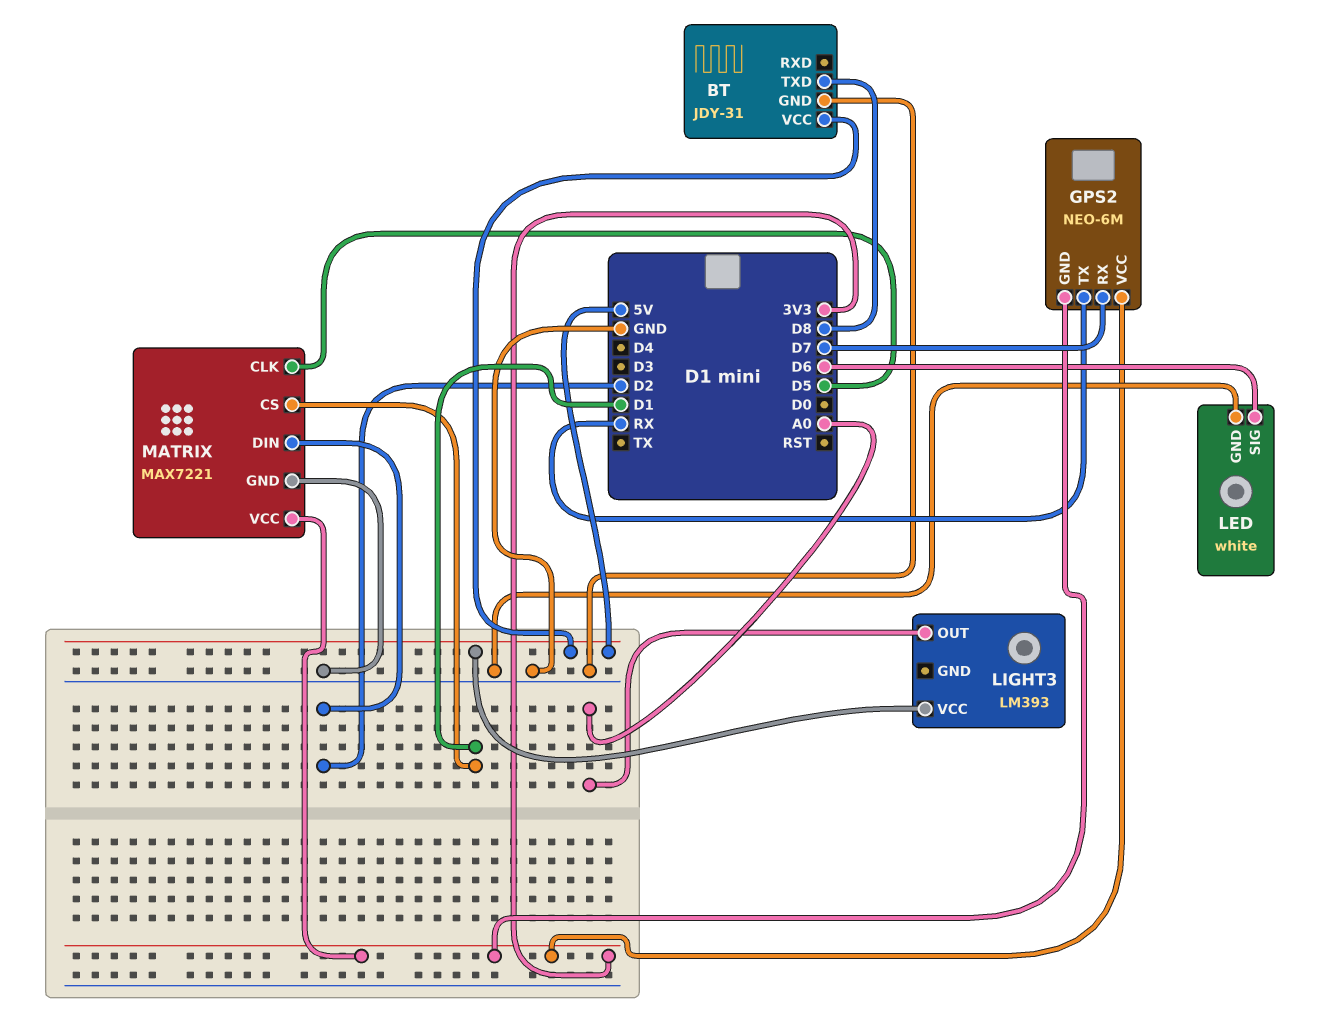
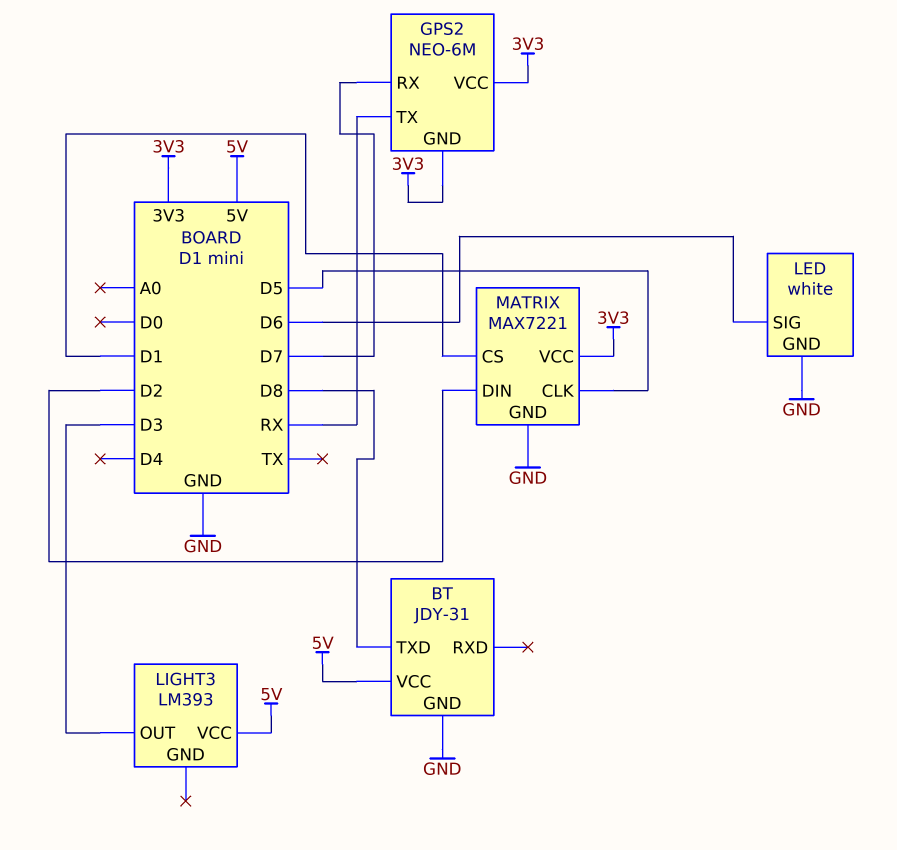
LIGHT3 pin OUT: A0 -> D3

